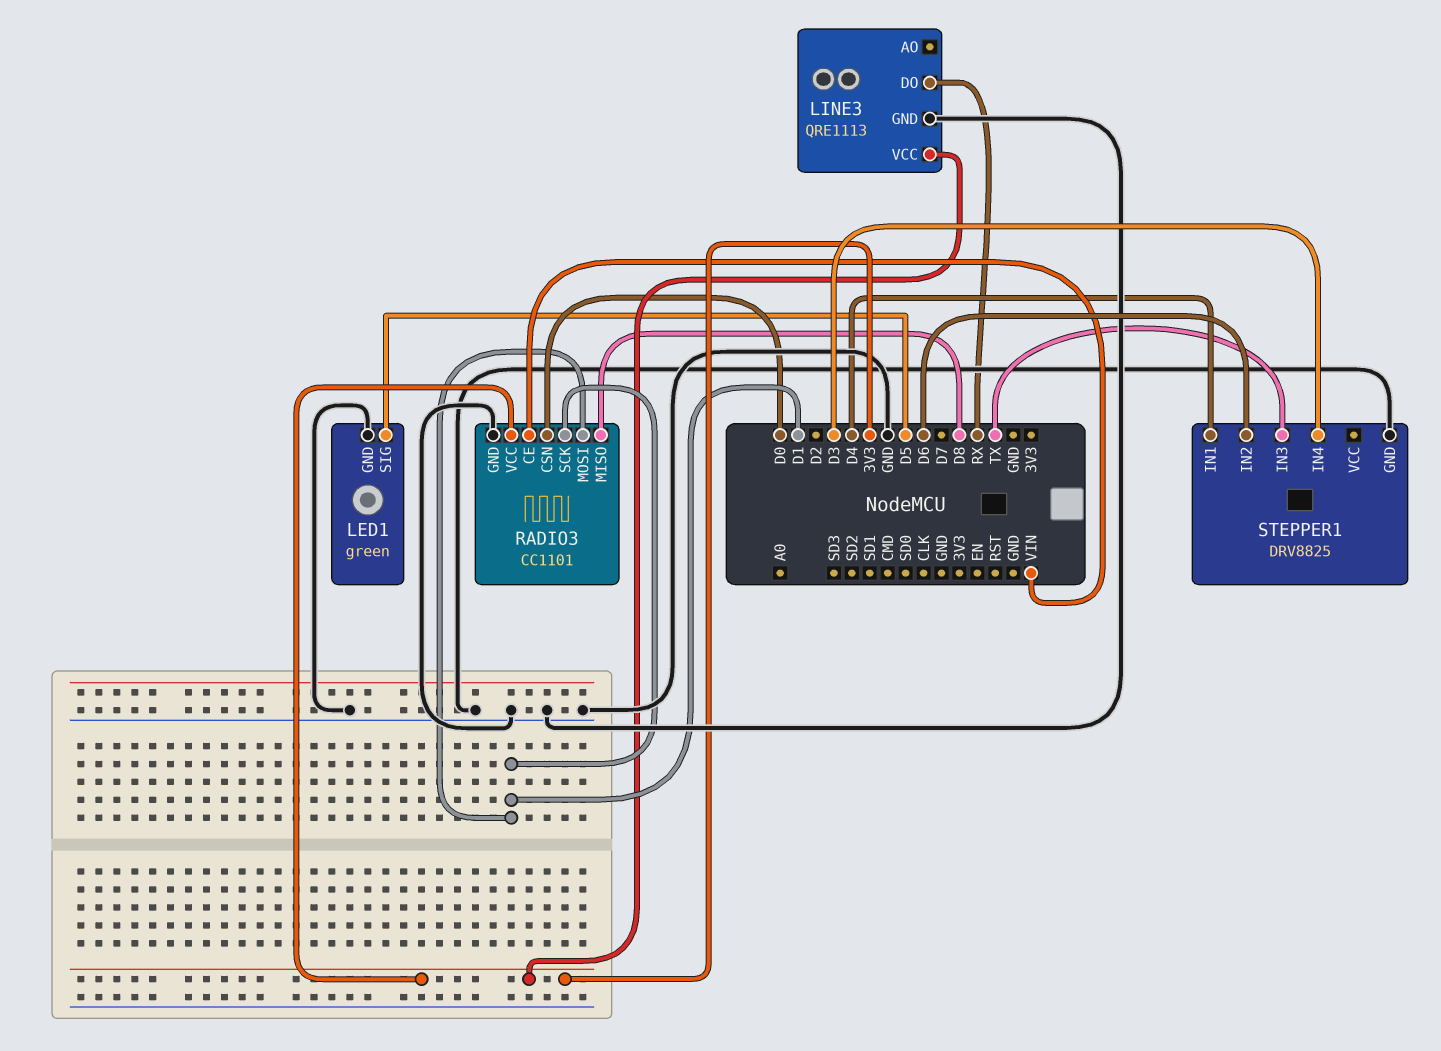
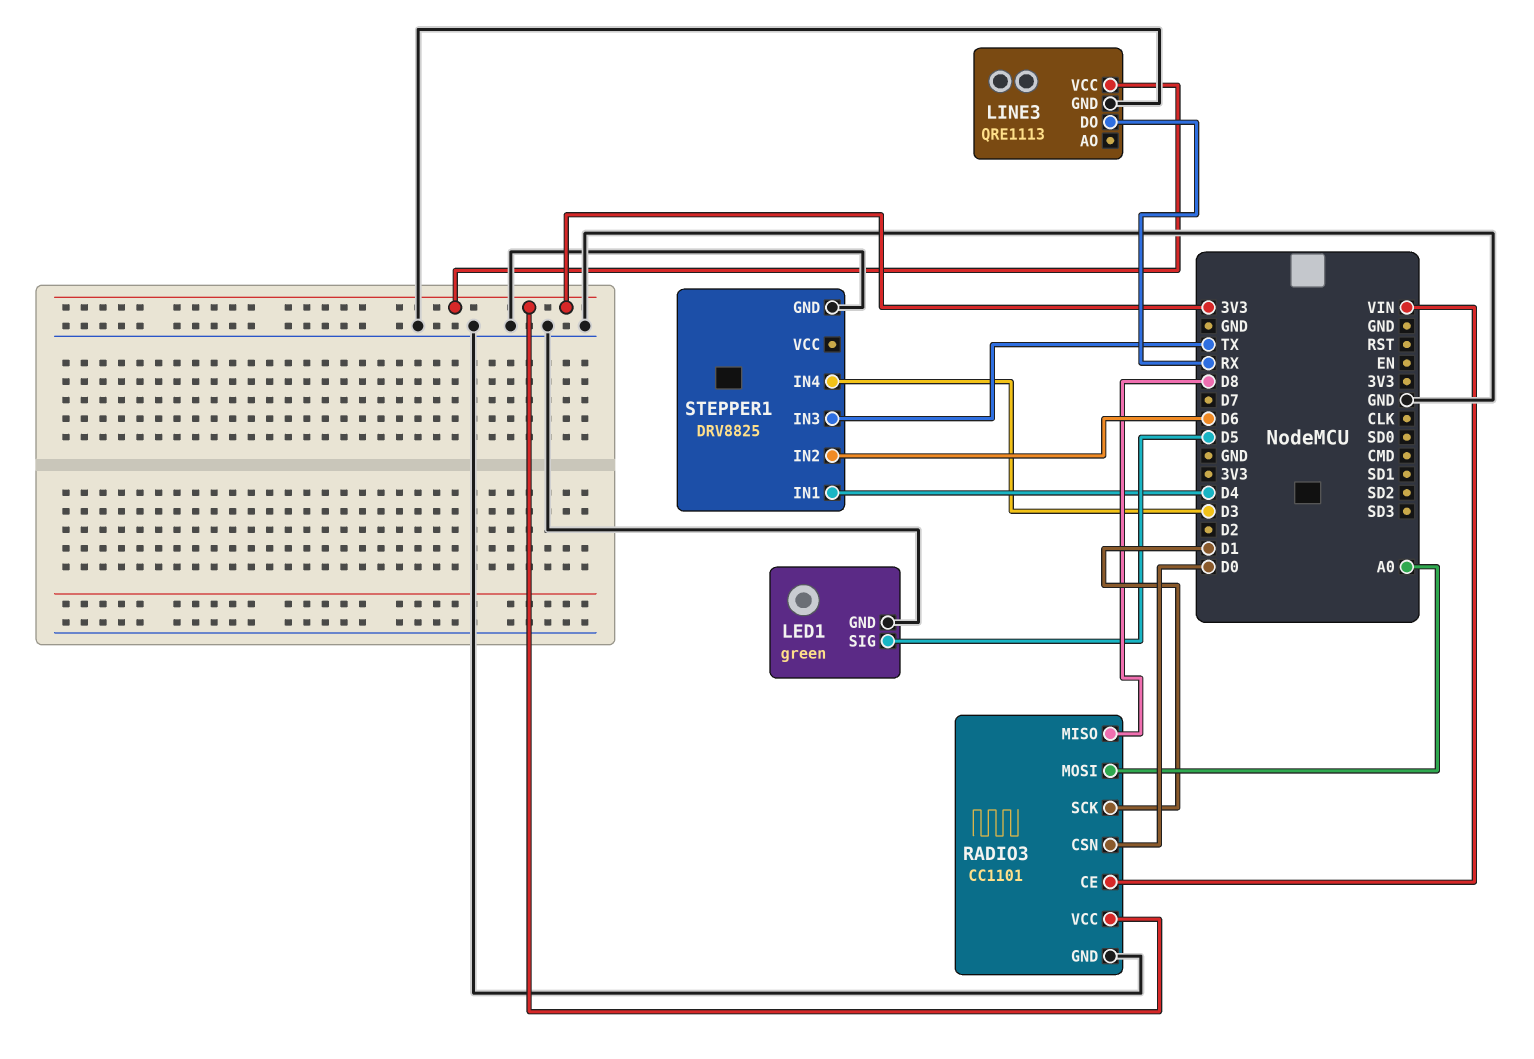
RADIO3 pin MOSI: D1 -> A0

